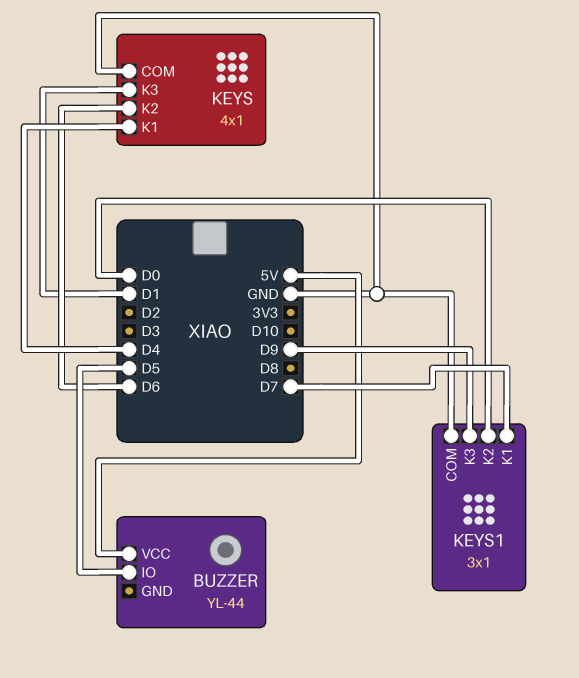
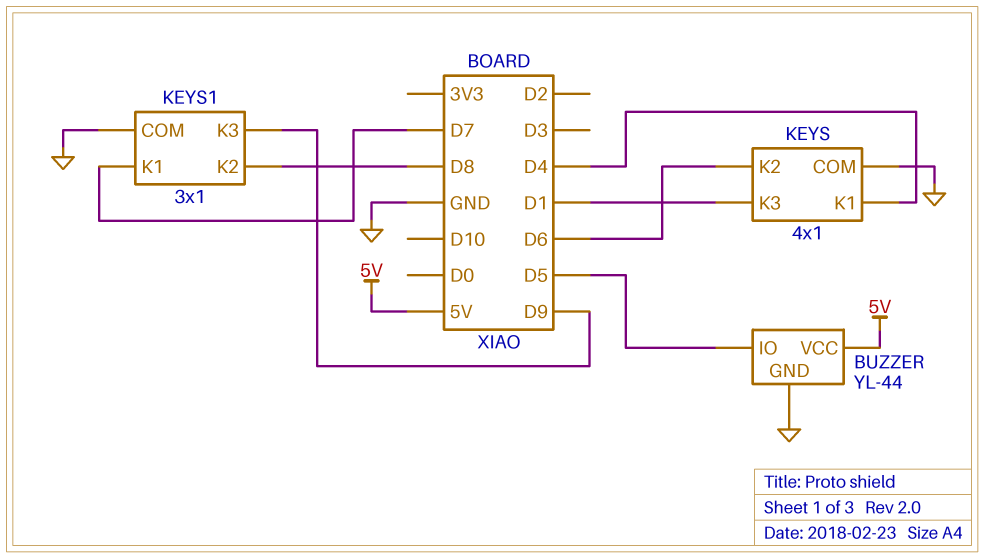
BUZZER pin GND: none -> GND
KEYS1 pin K2: D0 -> D8

